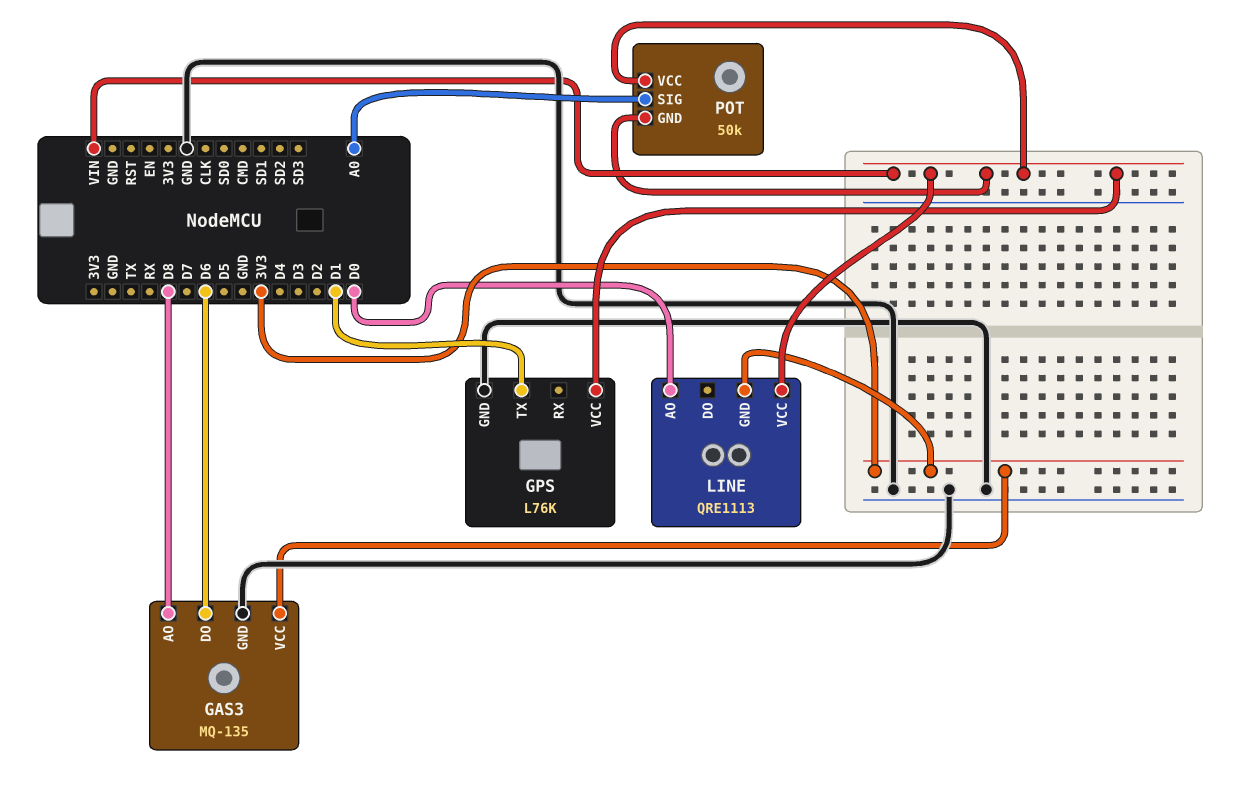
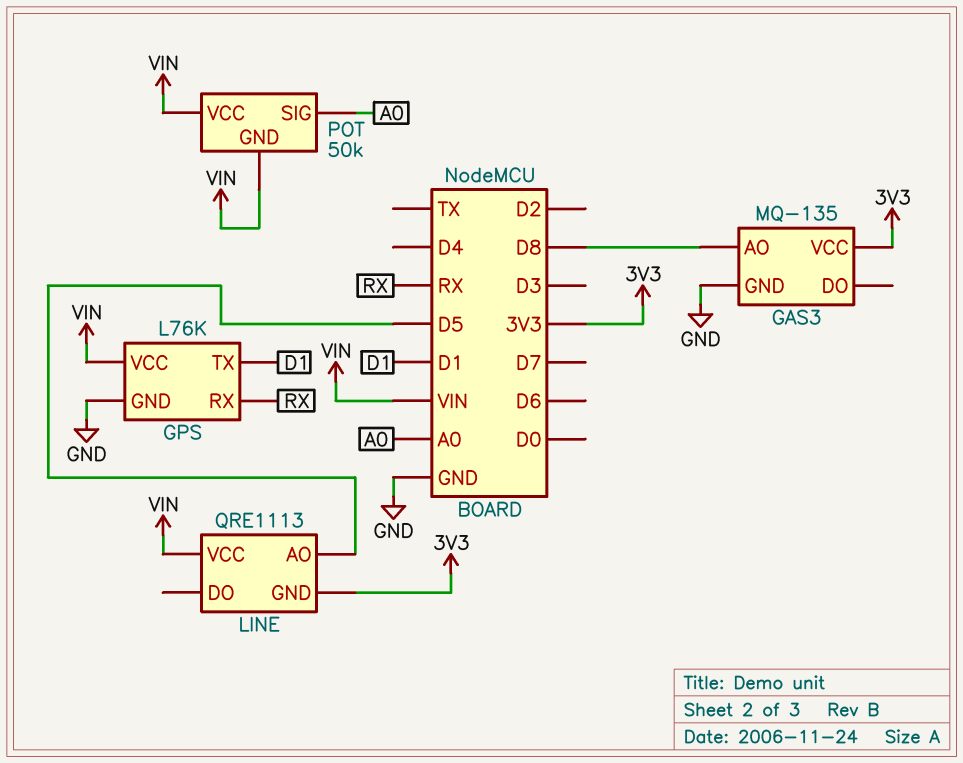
GAS3 pin DO: D6 -> none
GPS pin RX: none -> RX
LINE pin AO: D0 -> D5

